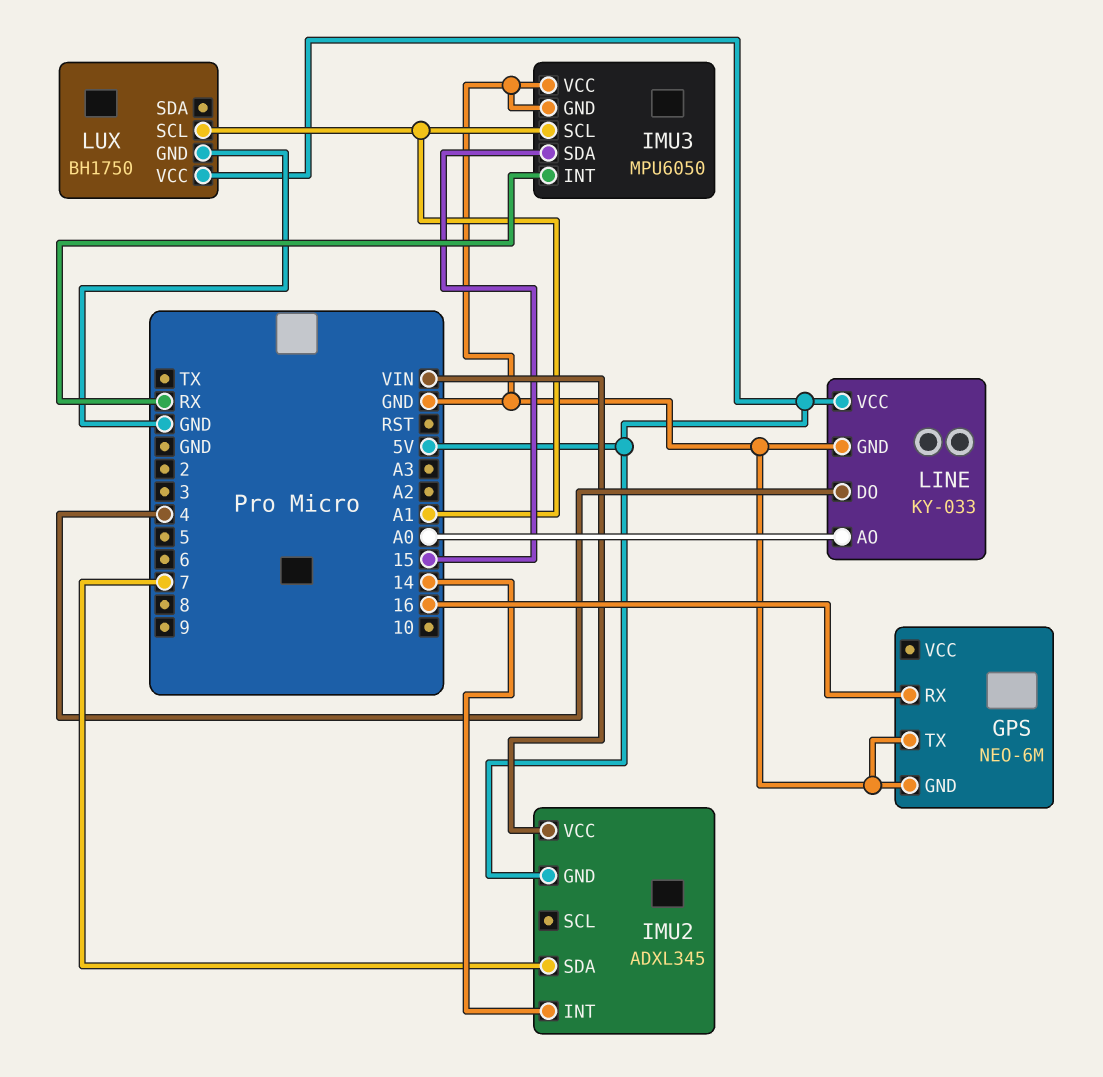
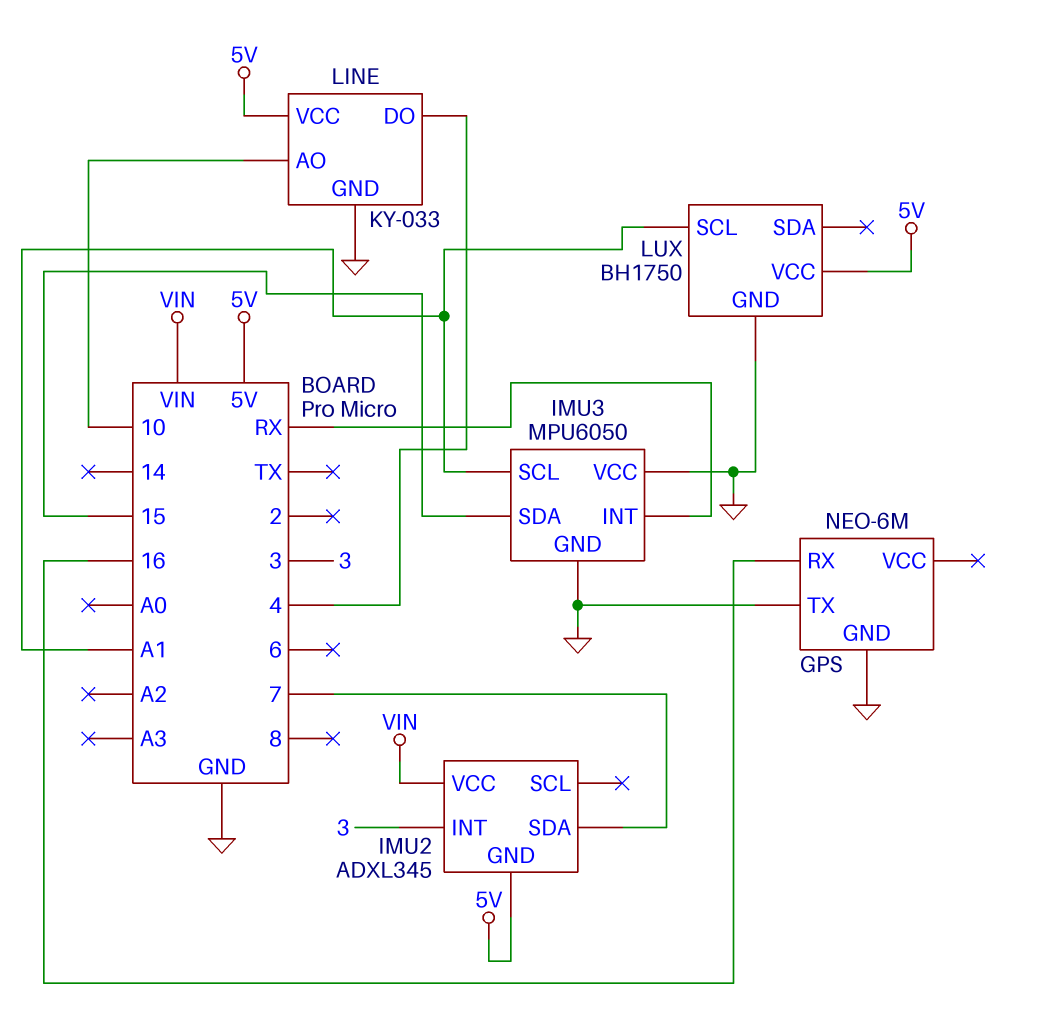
IMU2 pin INT: 14 -> 3
LINE pin AO: A0 -> 10

